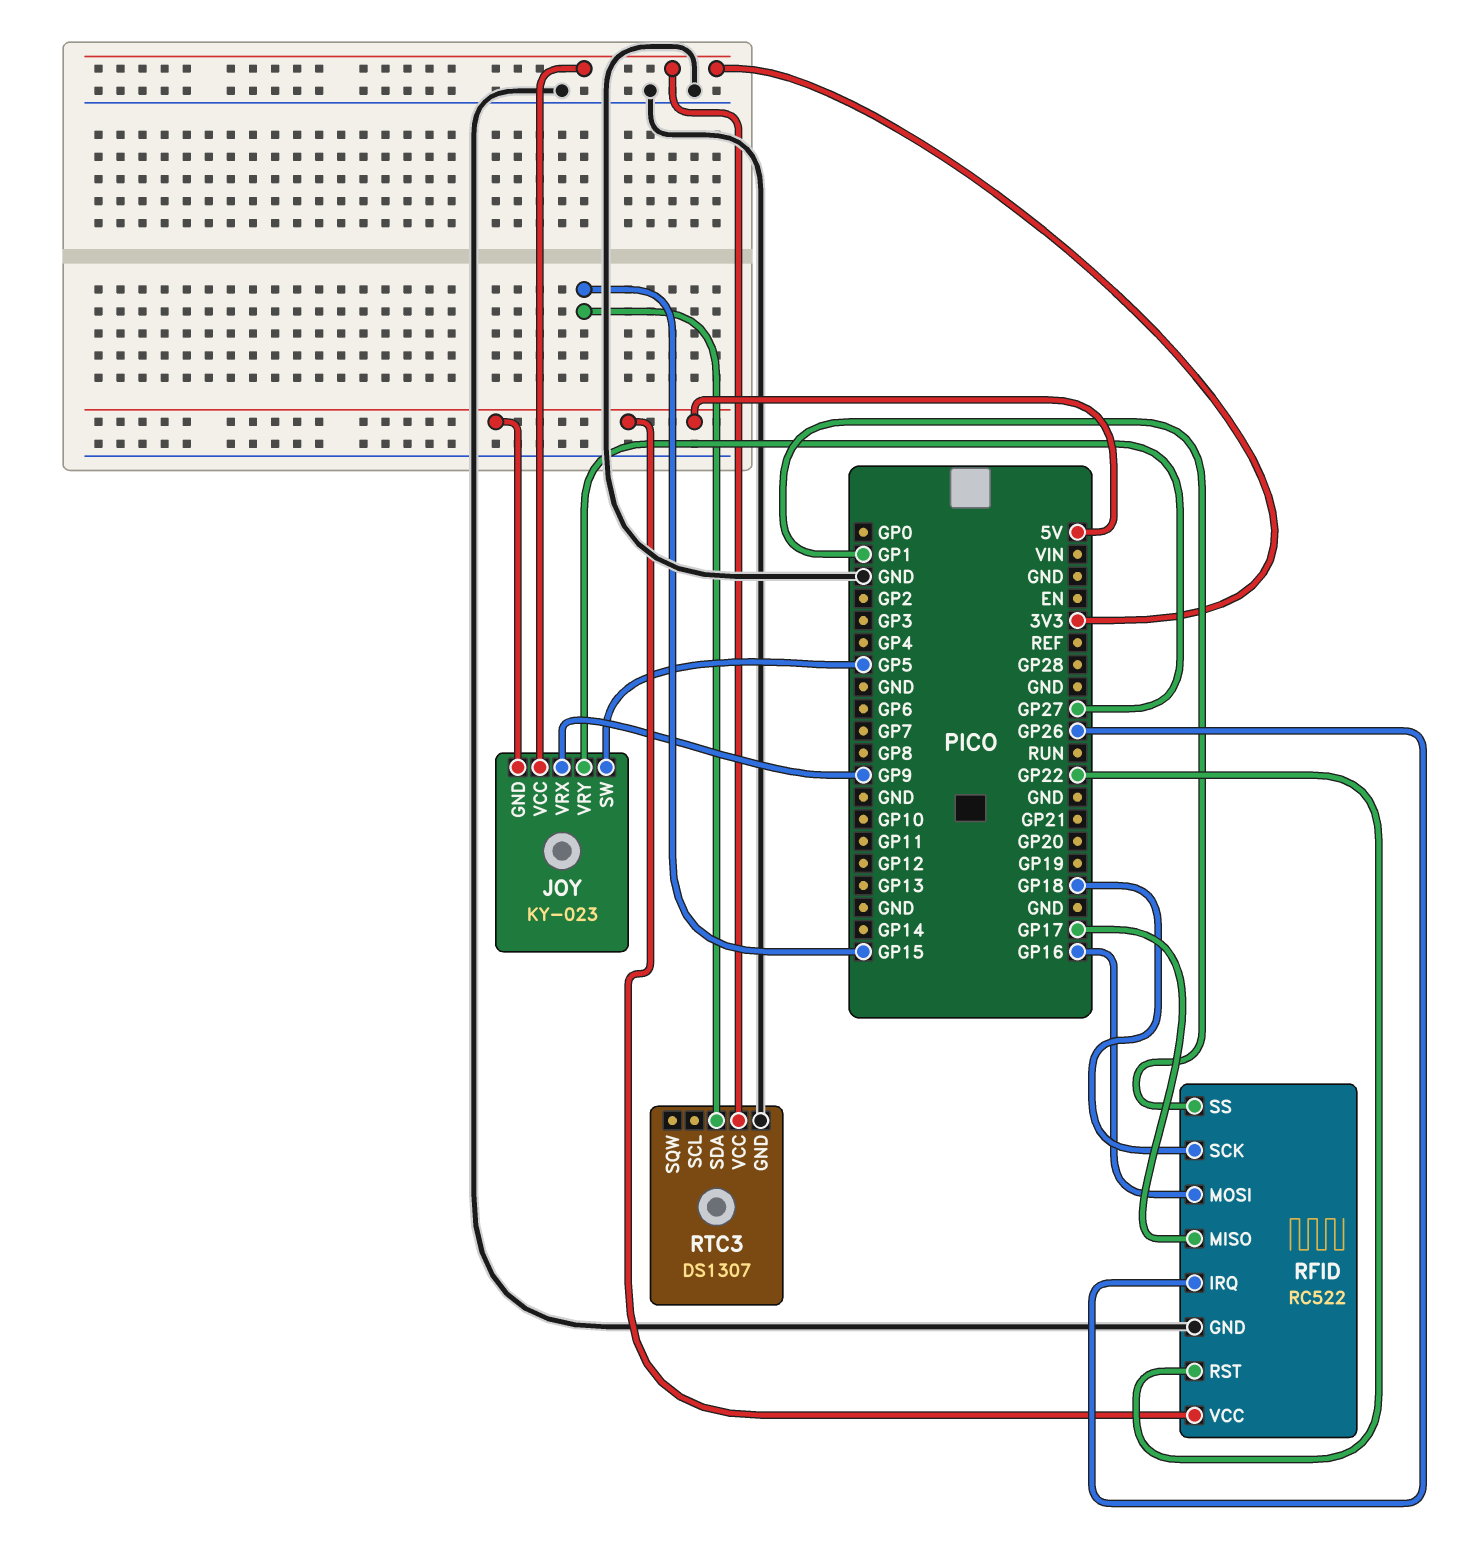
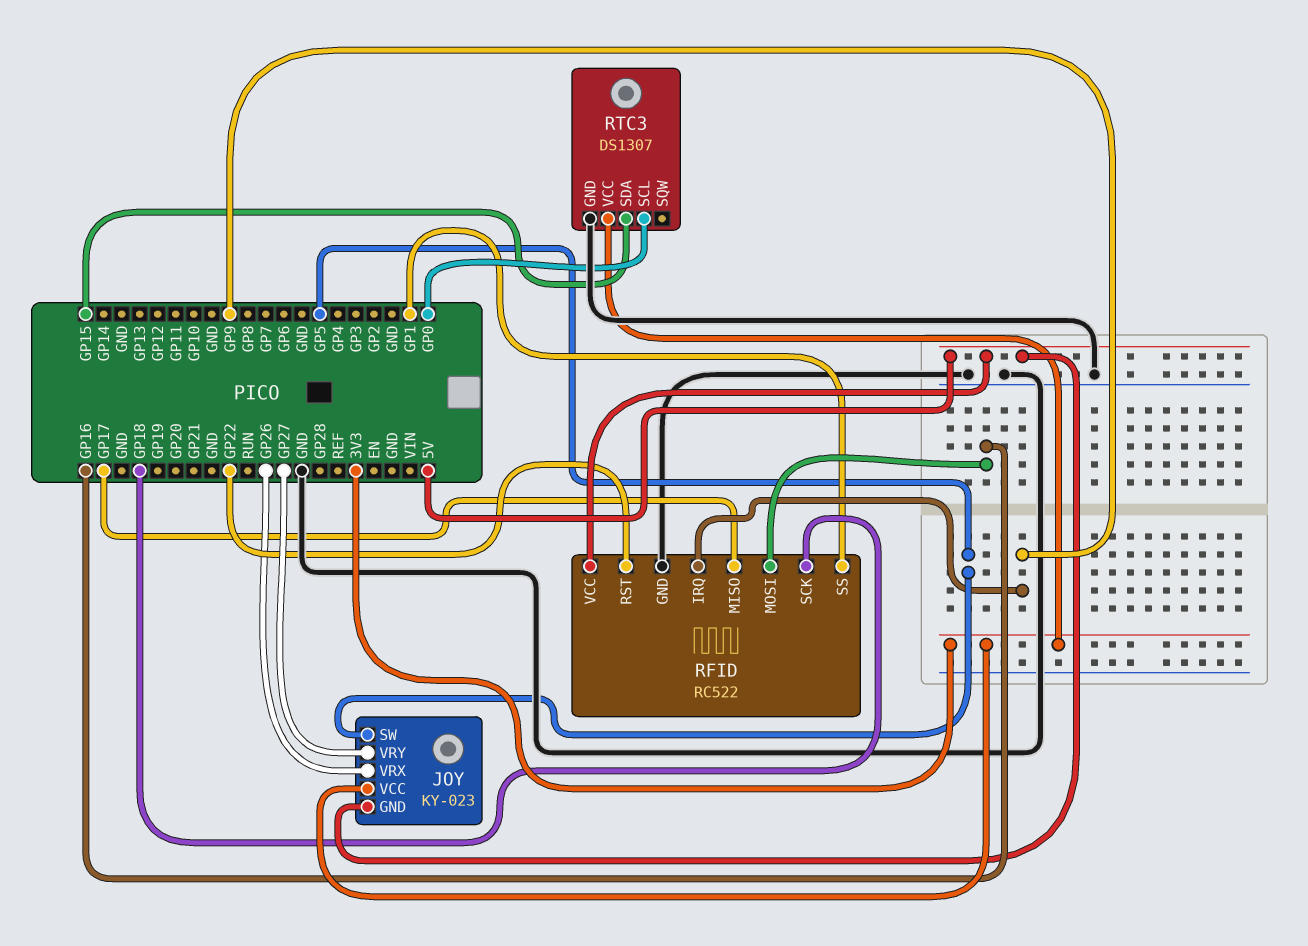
JOY pin VRX: GP9 -> GP26
RFID pin IRQ: GP26 -> GP9
RTC3 pin SCL: none -> GP0

